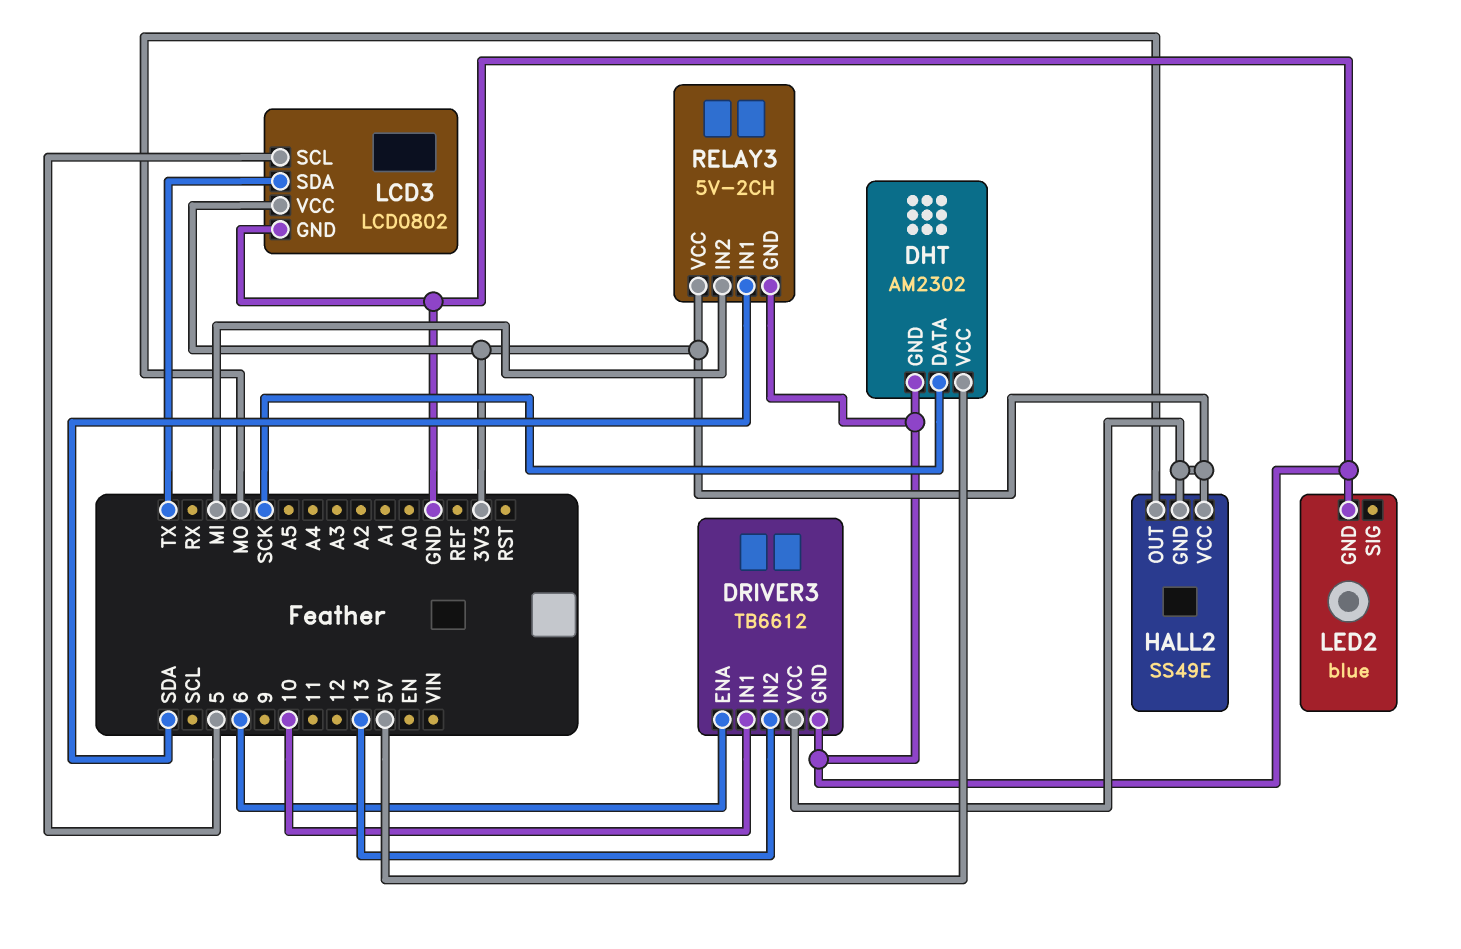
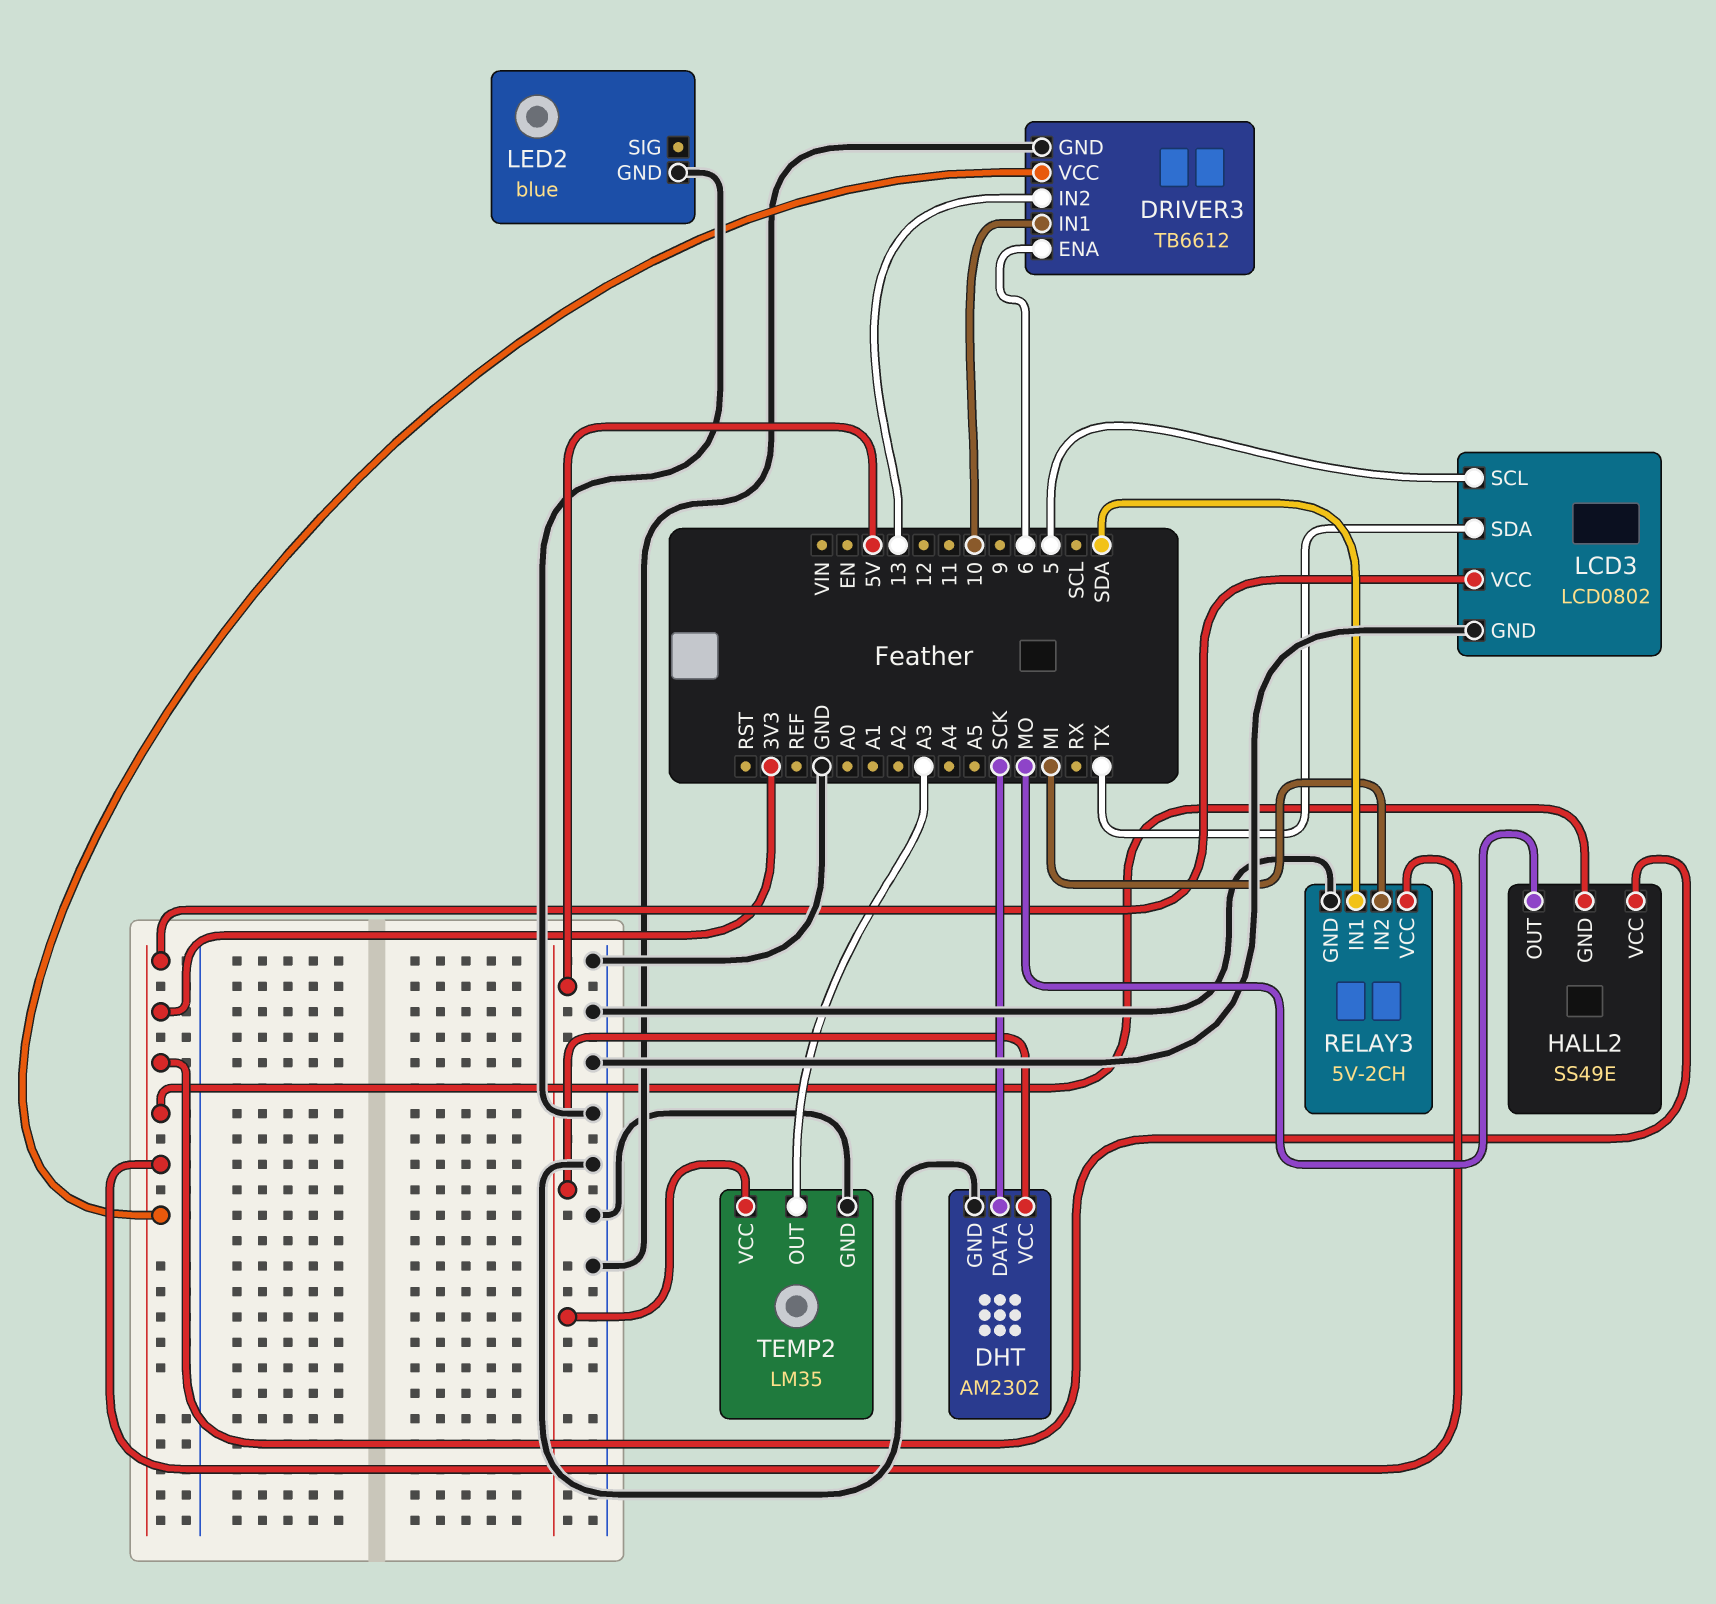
TEMP2: none -> LM35
TEMP2 pin GND: none -> GND
TEMP2 pin OUT: none -> A3
TEMP2 pin VCC: none -> 5V

